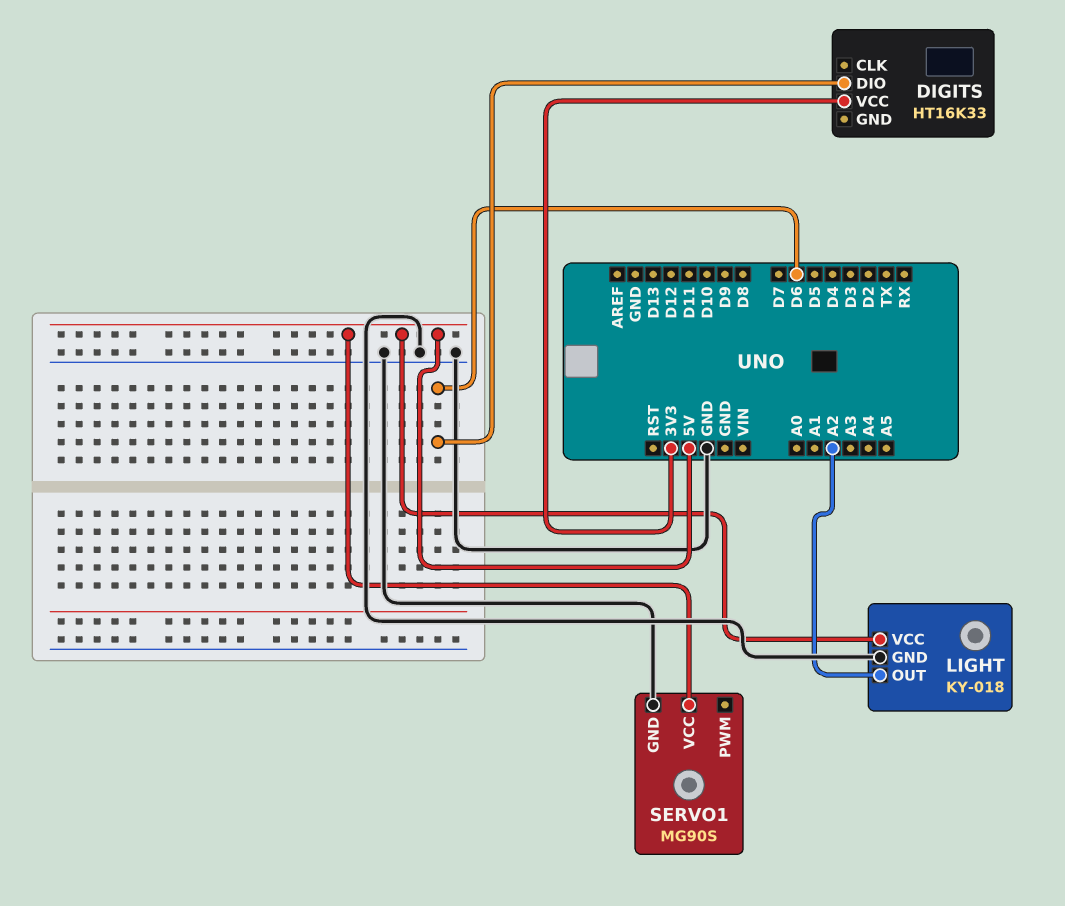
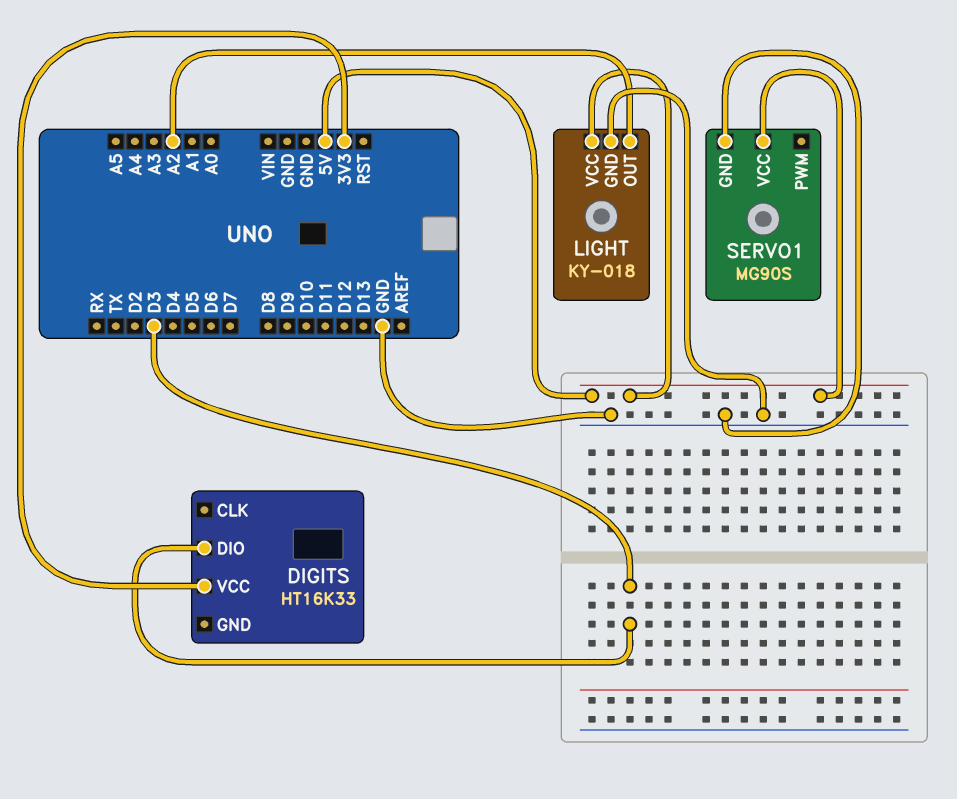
DIGITS pin DIO: D6 -> D3

